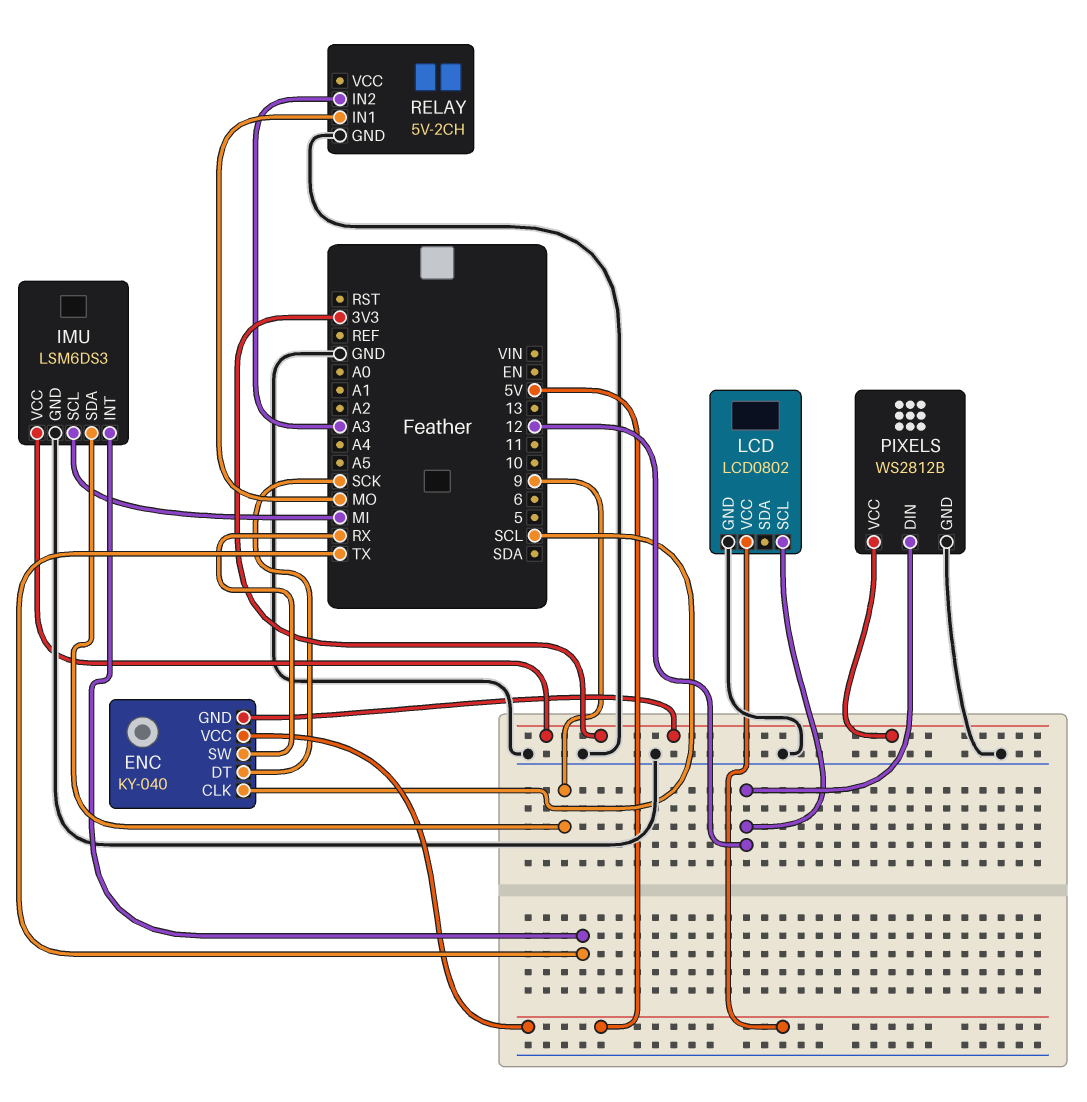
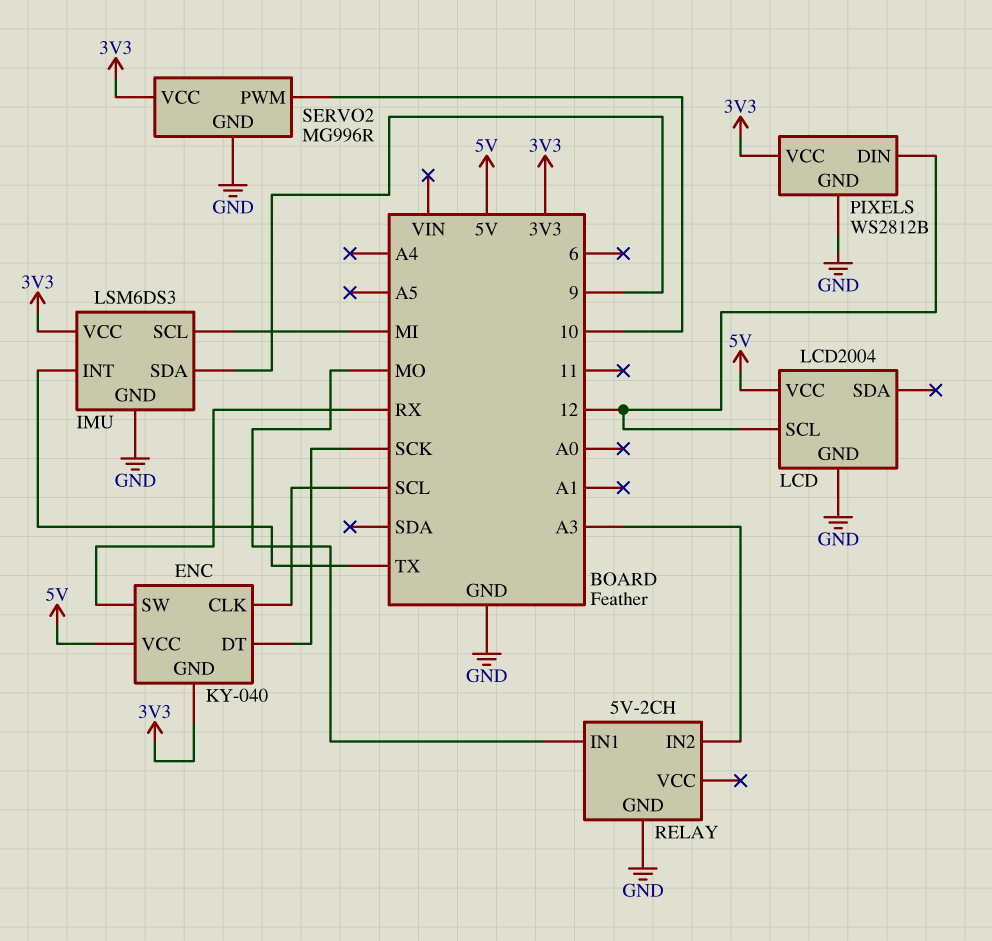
LCD: LCD0802 -> LCD2004
SERVO2: none -> MG996R
SERVO2 pin GND: none -> GND
SERVO2 pin PWM: none -> 10
SERVO2 pin VCC: none -> 3V3

